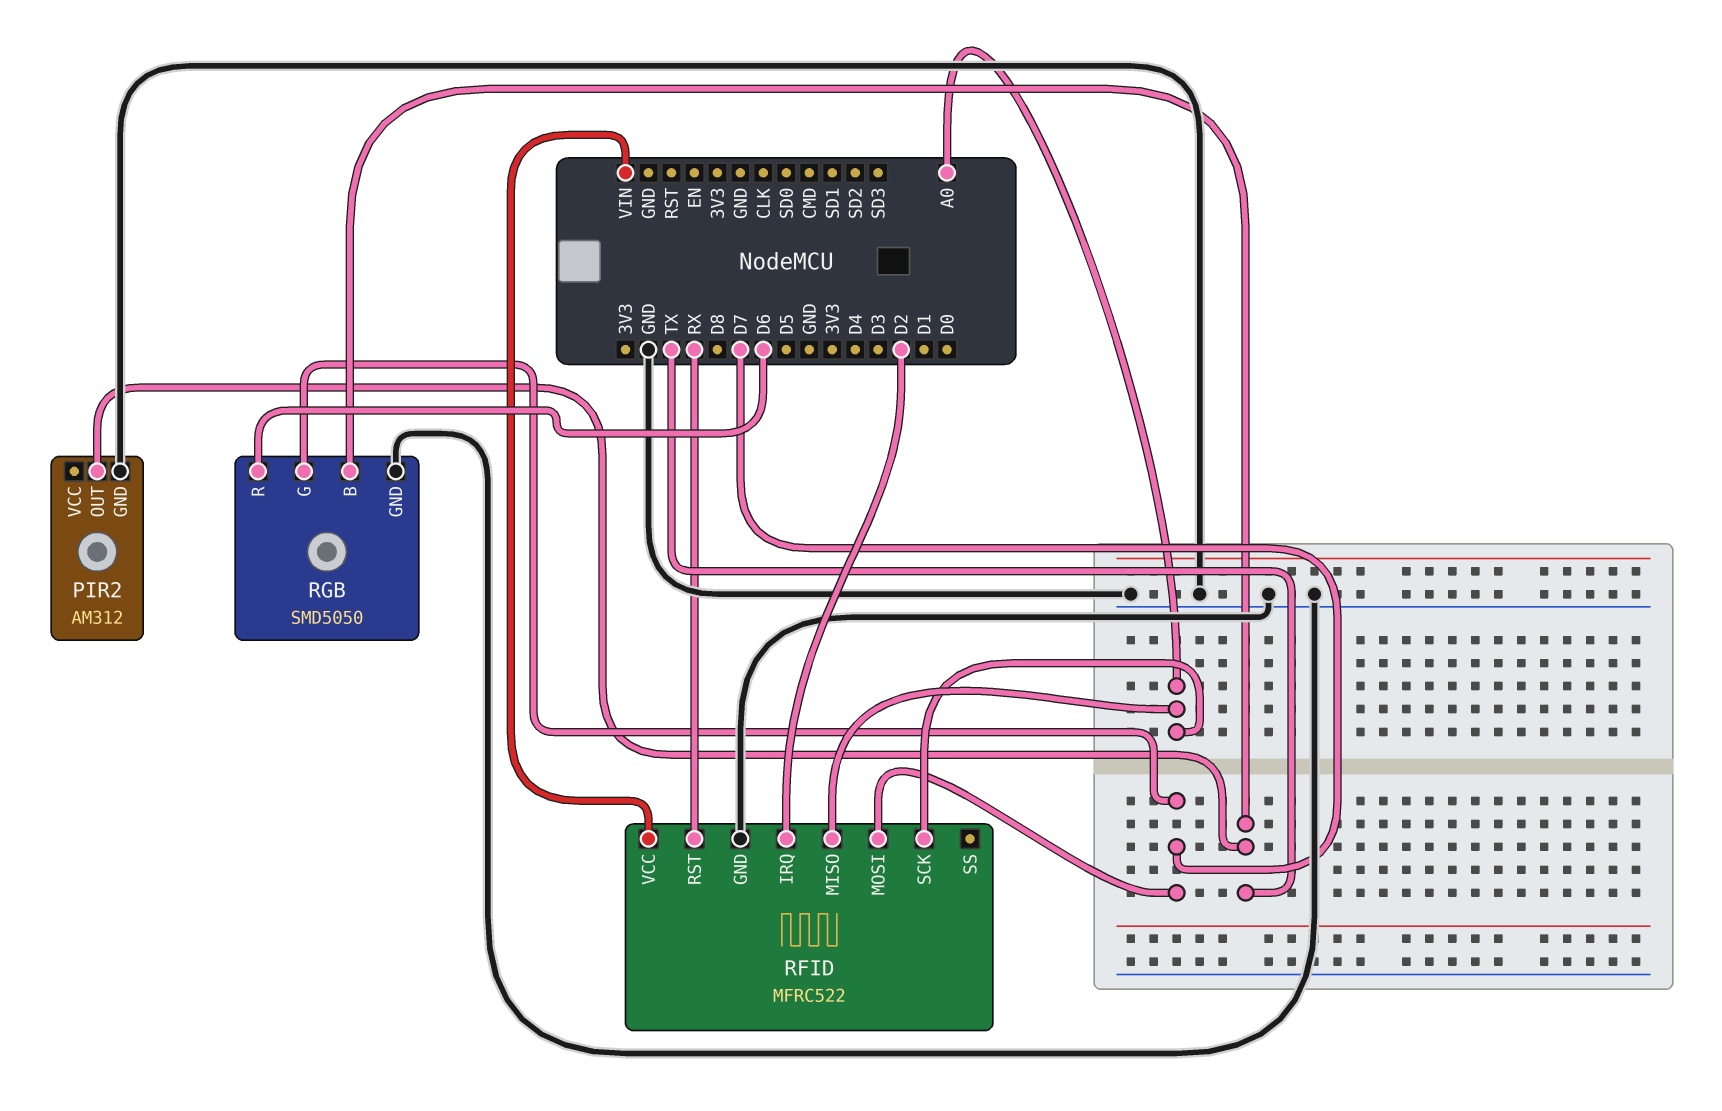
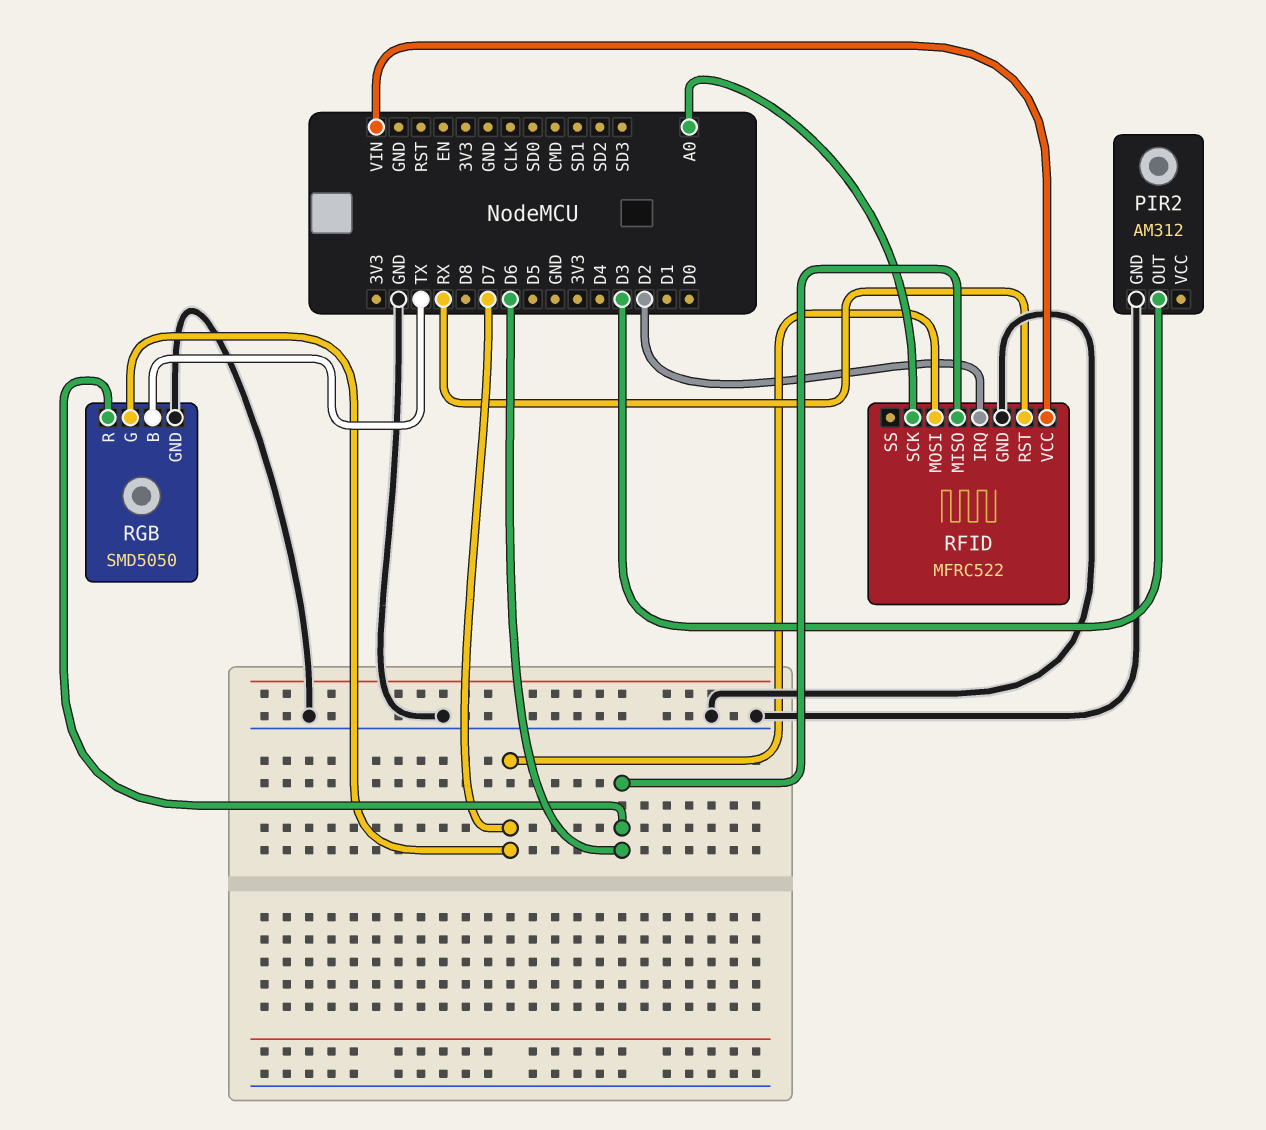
PIR2 pin OUT: TX -> D3
RFID pin MISO: A0 -> D6

